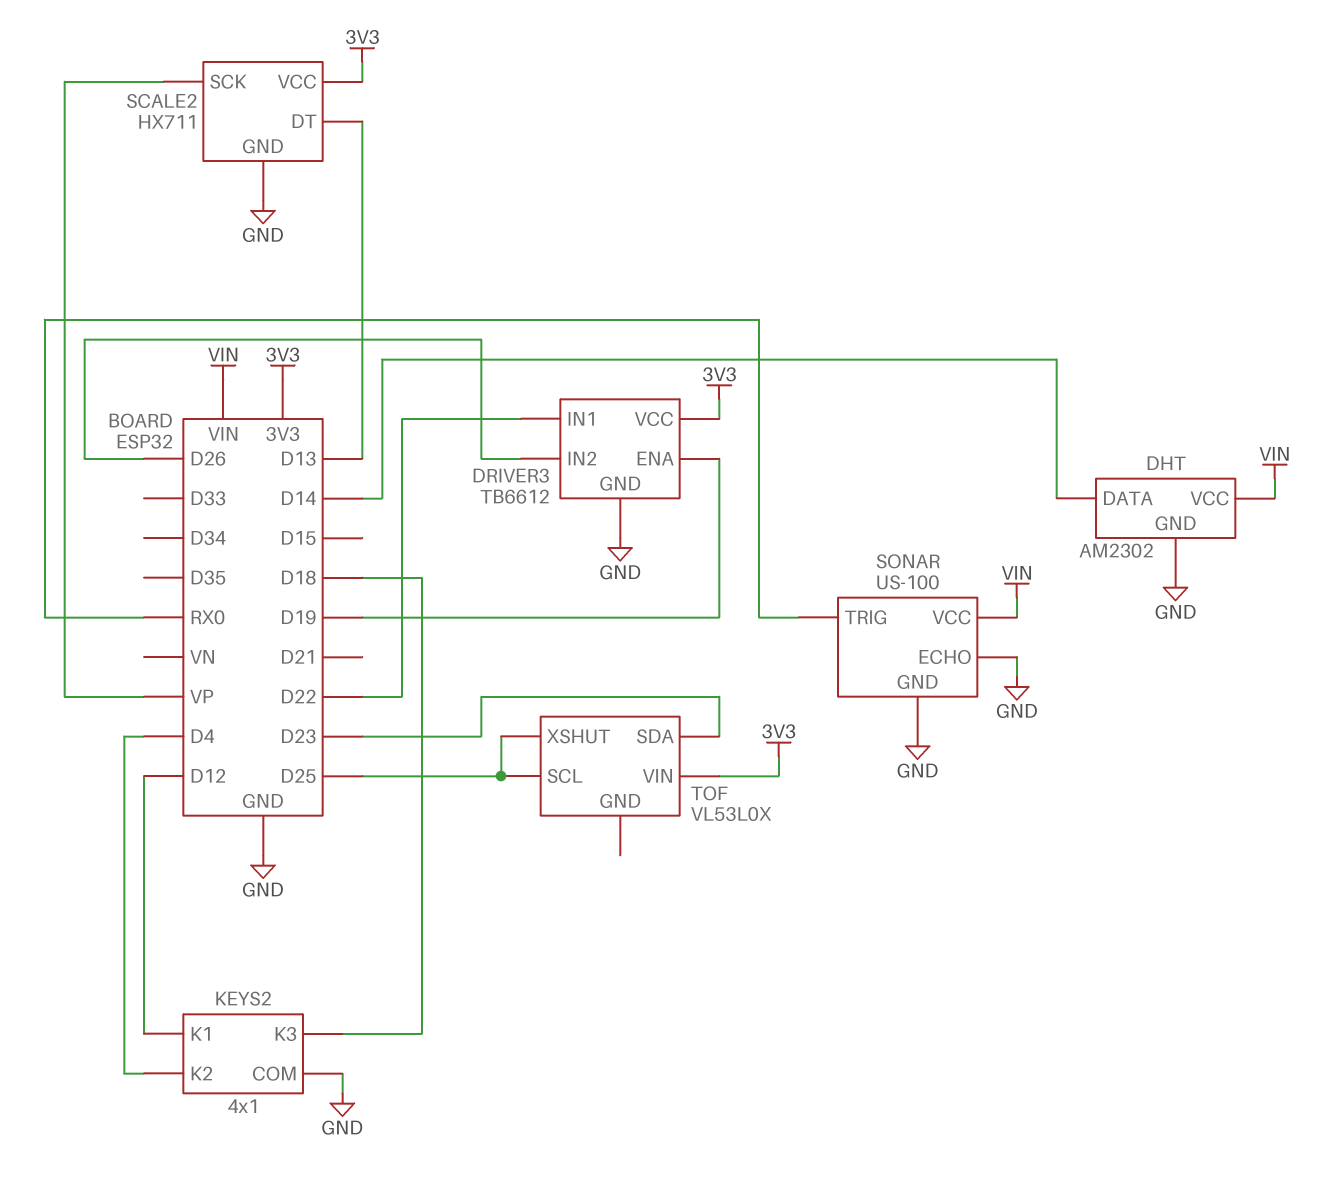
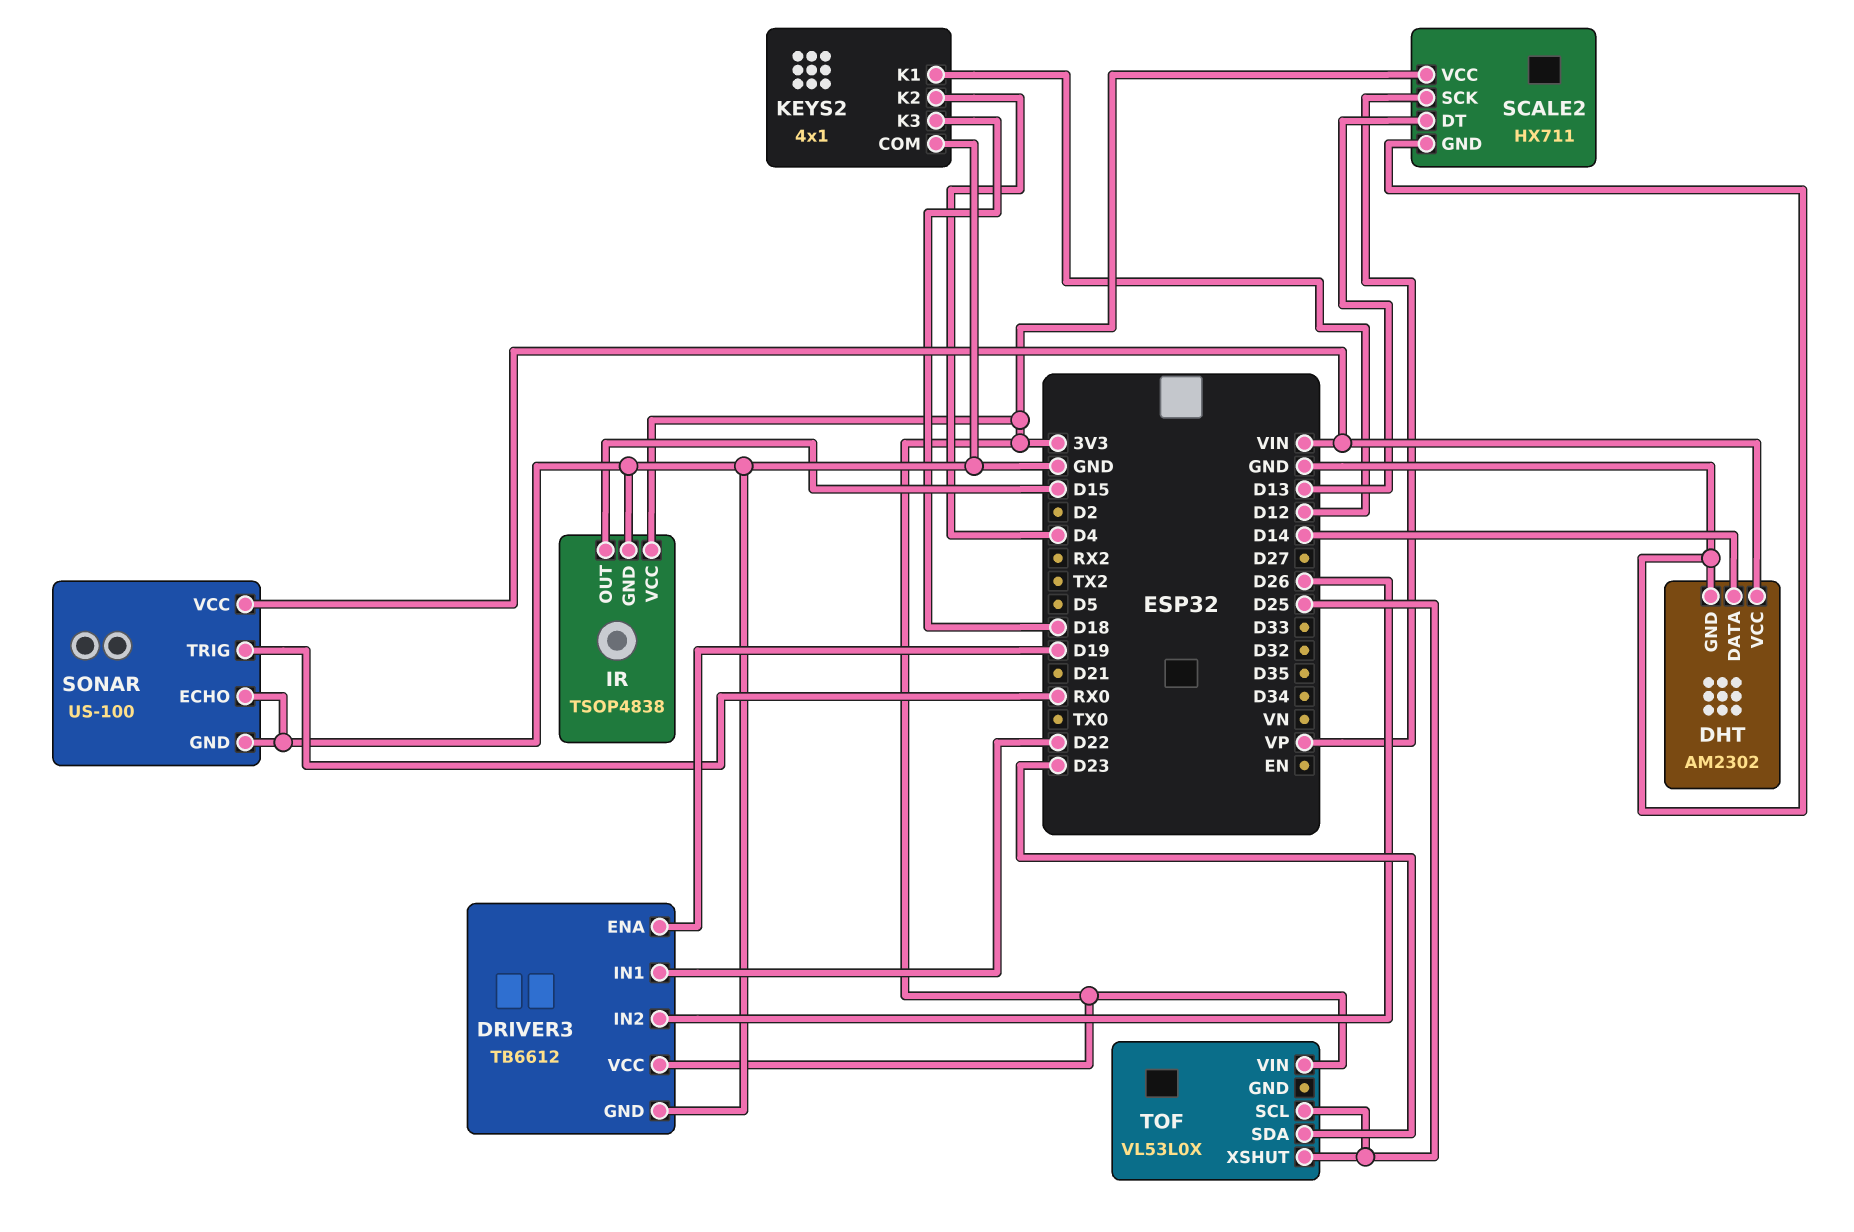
IR: none -> TSOP4838
IR pin GND: none -> GND
IR pin OUT: none -> D15
IR pin VCC: none -> 3V3

